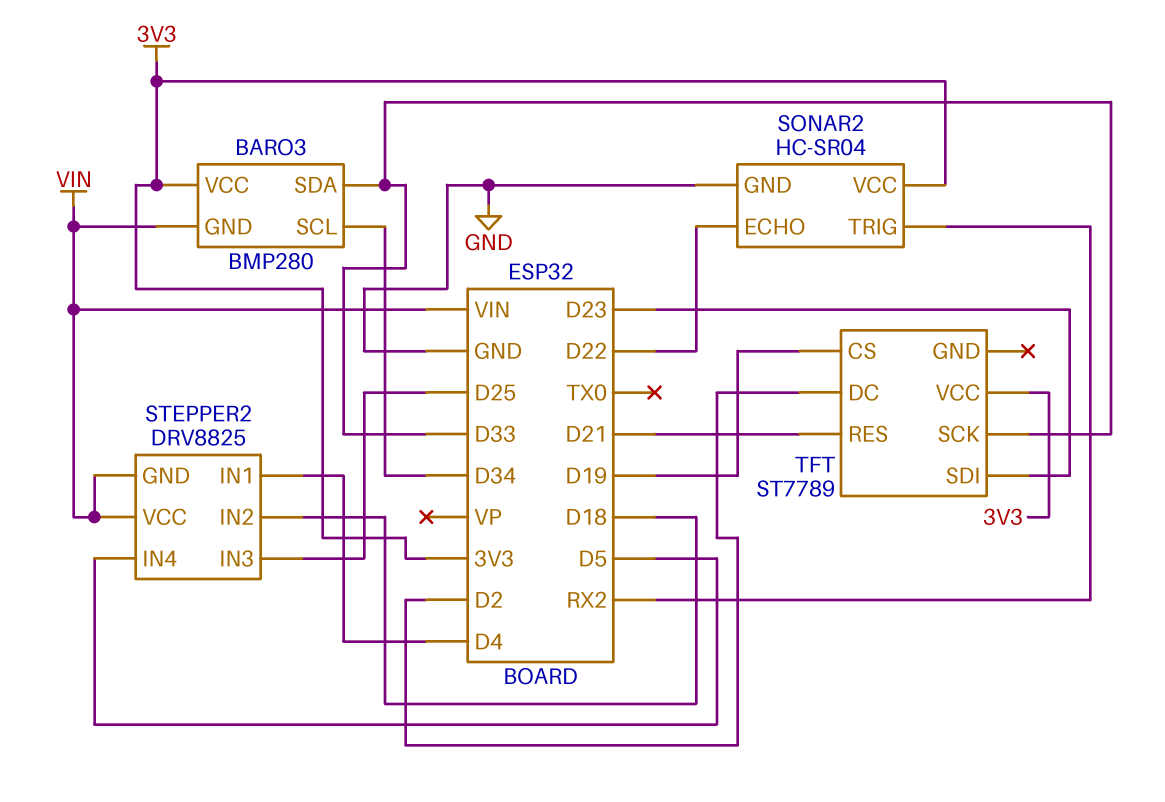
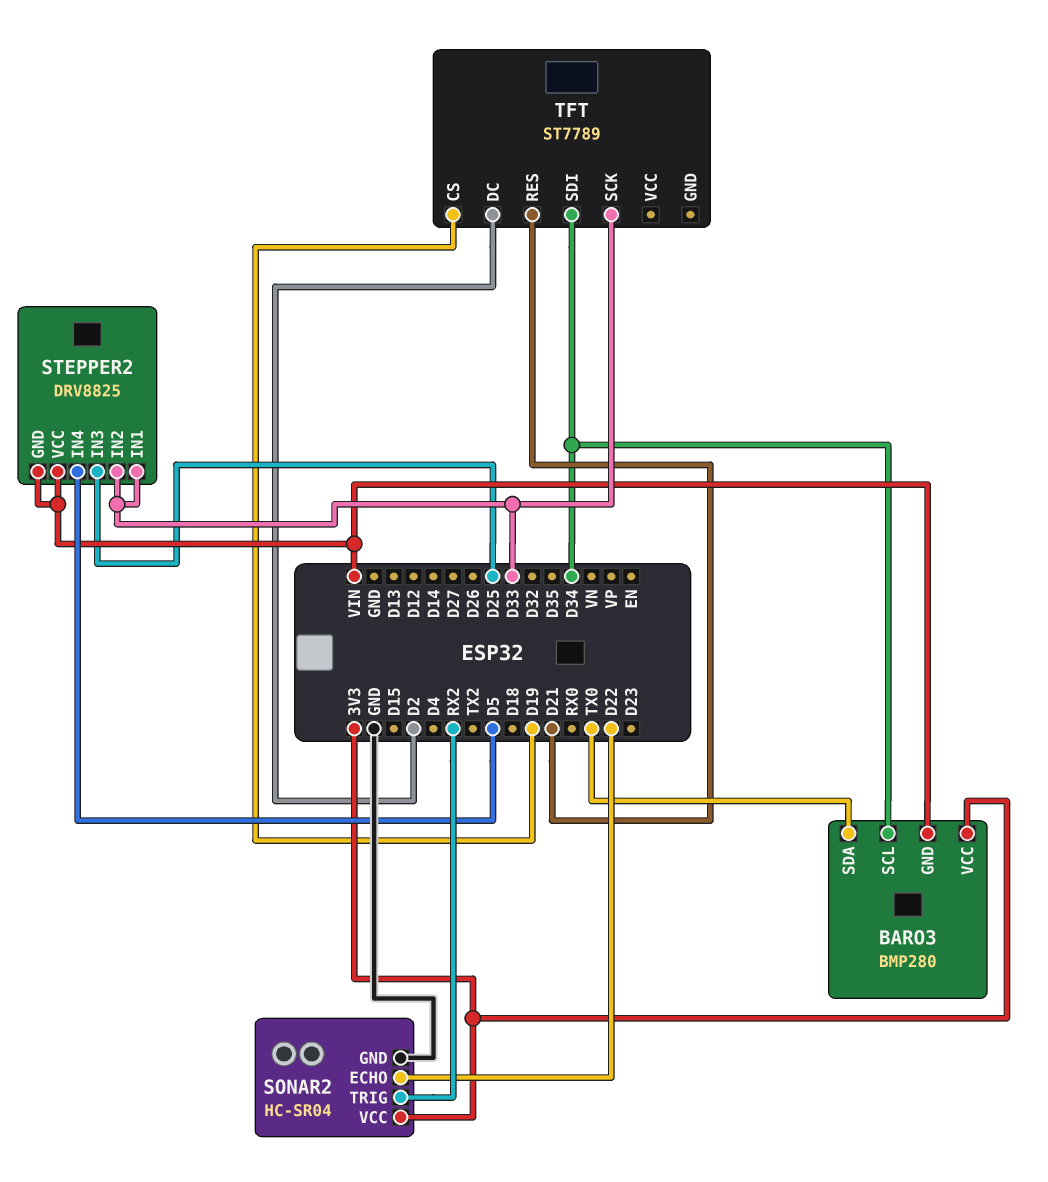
BARO3 pin SDA: D33 -> TX0
STEPPER2 pin IN1: D4 -> D33
STEPPER2 pin IN2: D18 -> D33
TFT pin SDI: D23 -> D34
TFT pin VCC: 3V3 -> none

